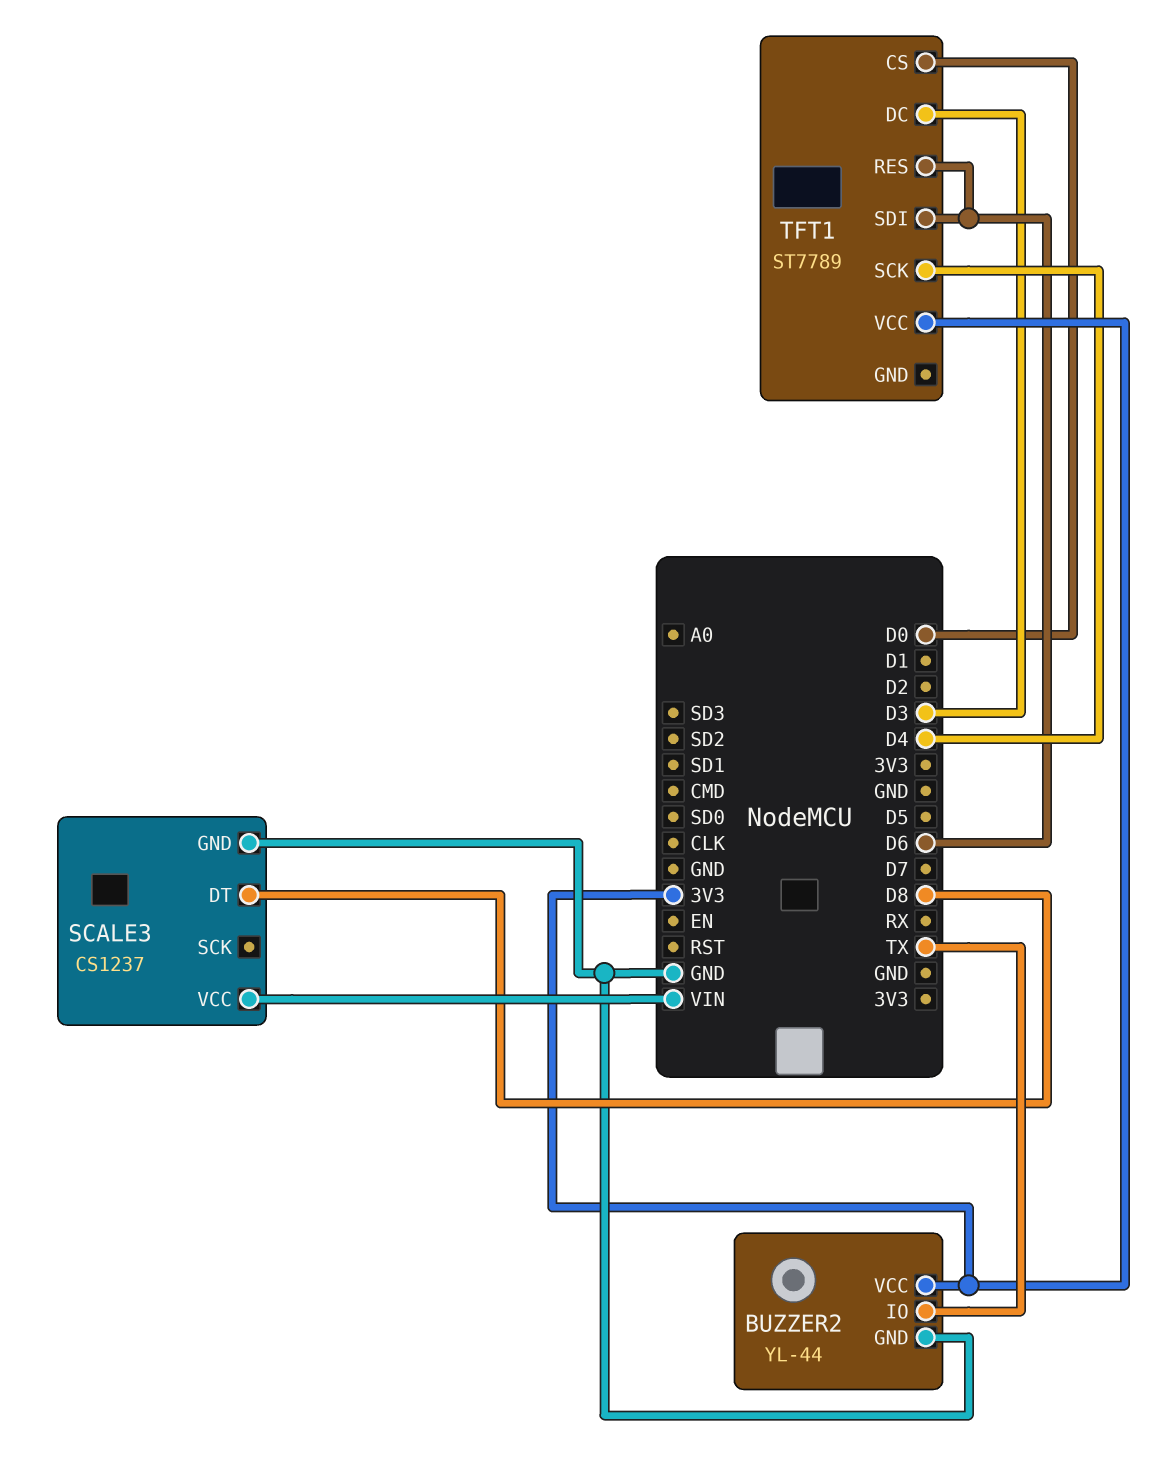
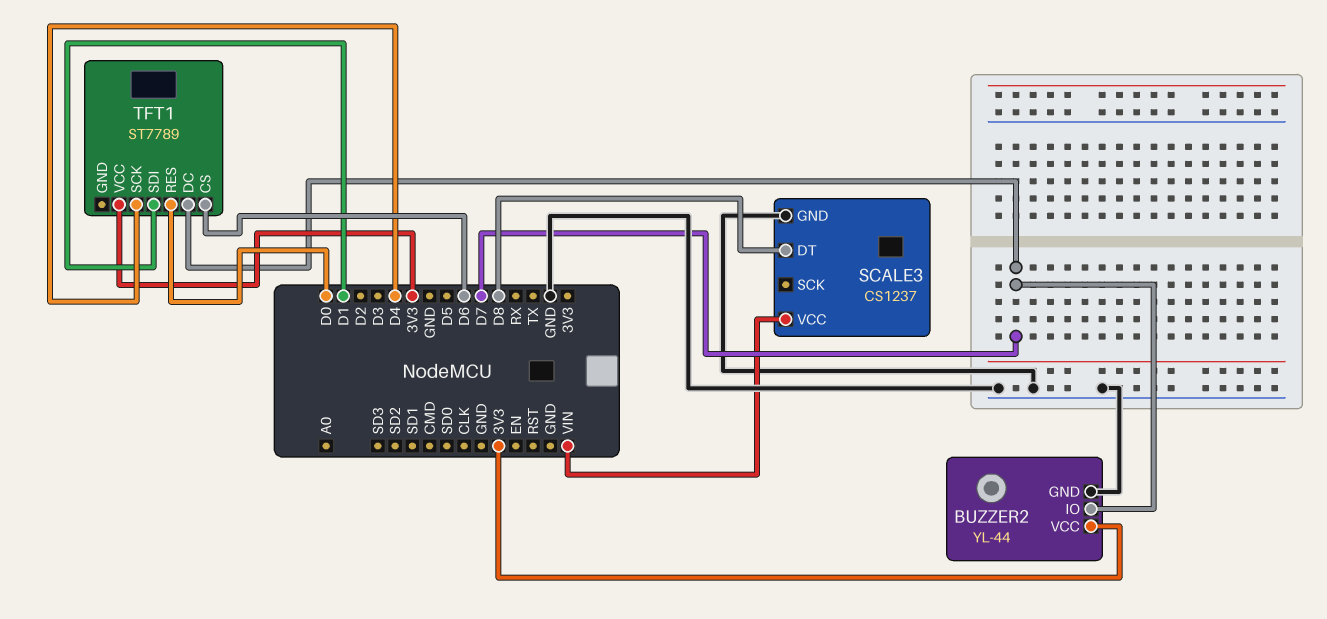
BUZZER2 pin IO: TX -> D7
TFT1 pin CS: D0 -> D6
TFT1 pin DC: D3 -> D7
TFT1 pin RES: D6 -> D0
TFT1 pin SDI: D6 -> D1

